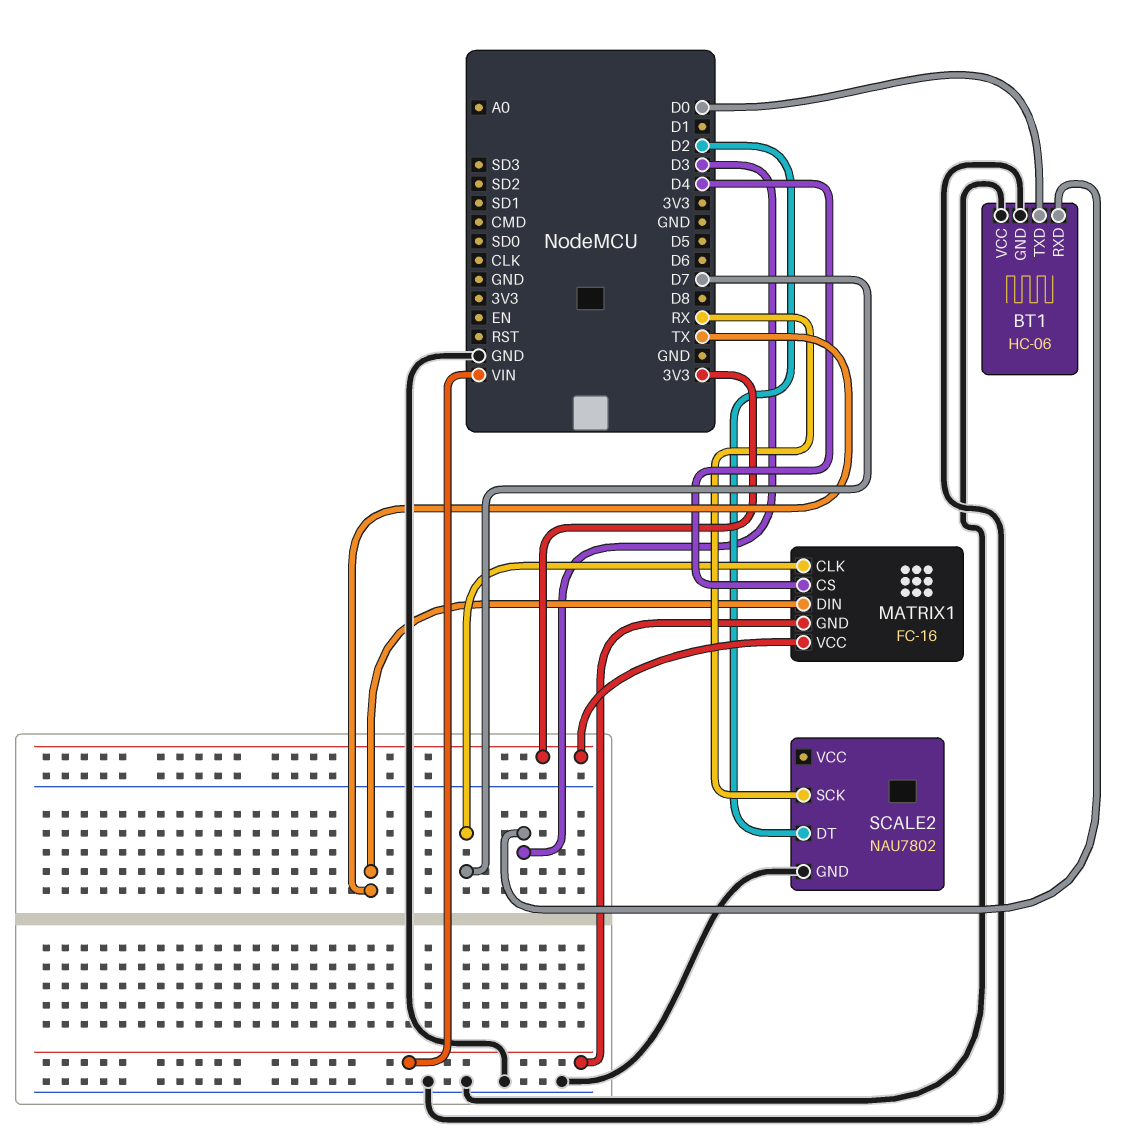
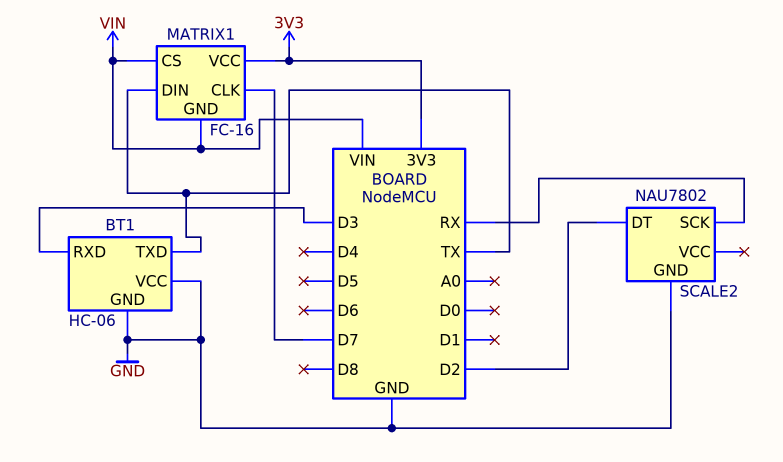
BT1 pin TXD: D0 -> TX
MATRIX1 pin CS: D4 -> VIN

